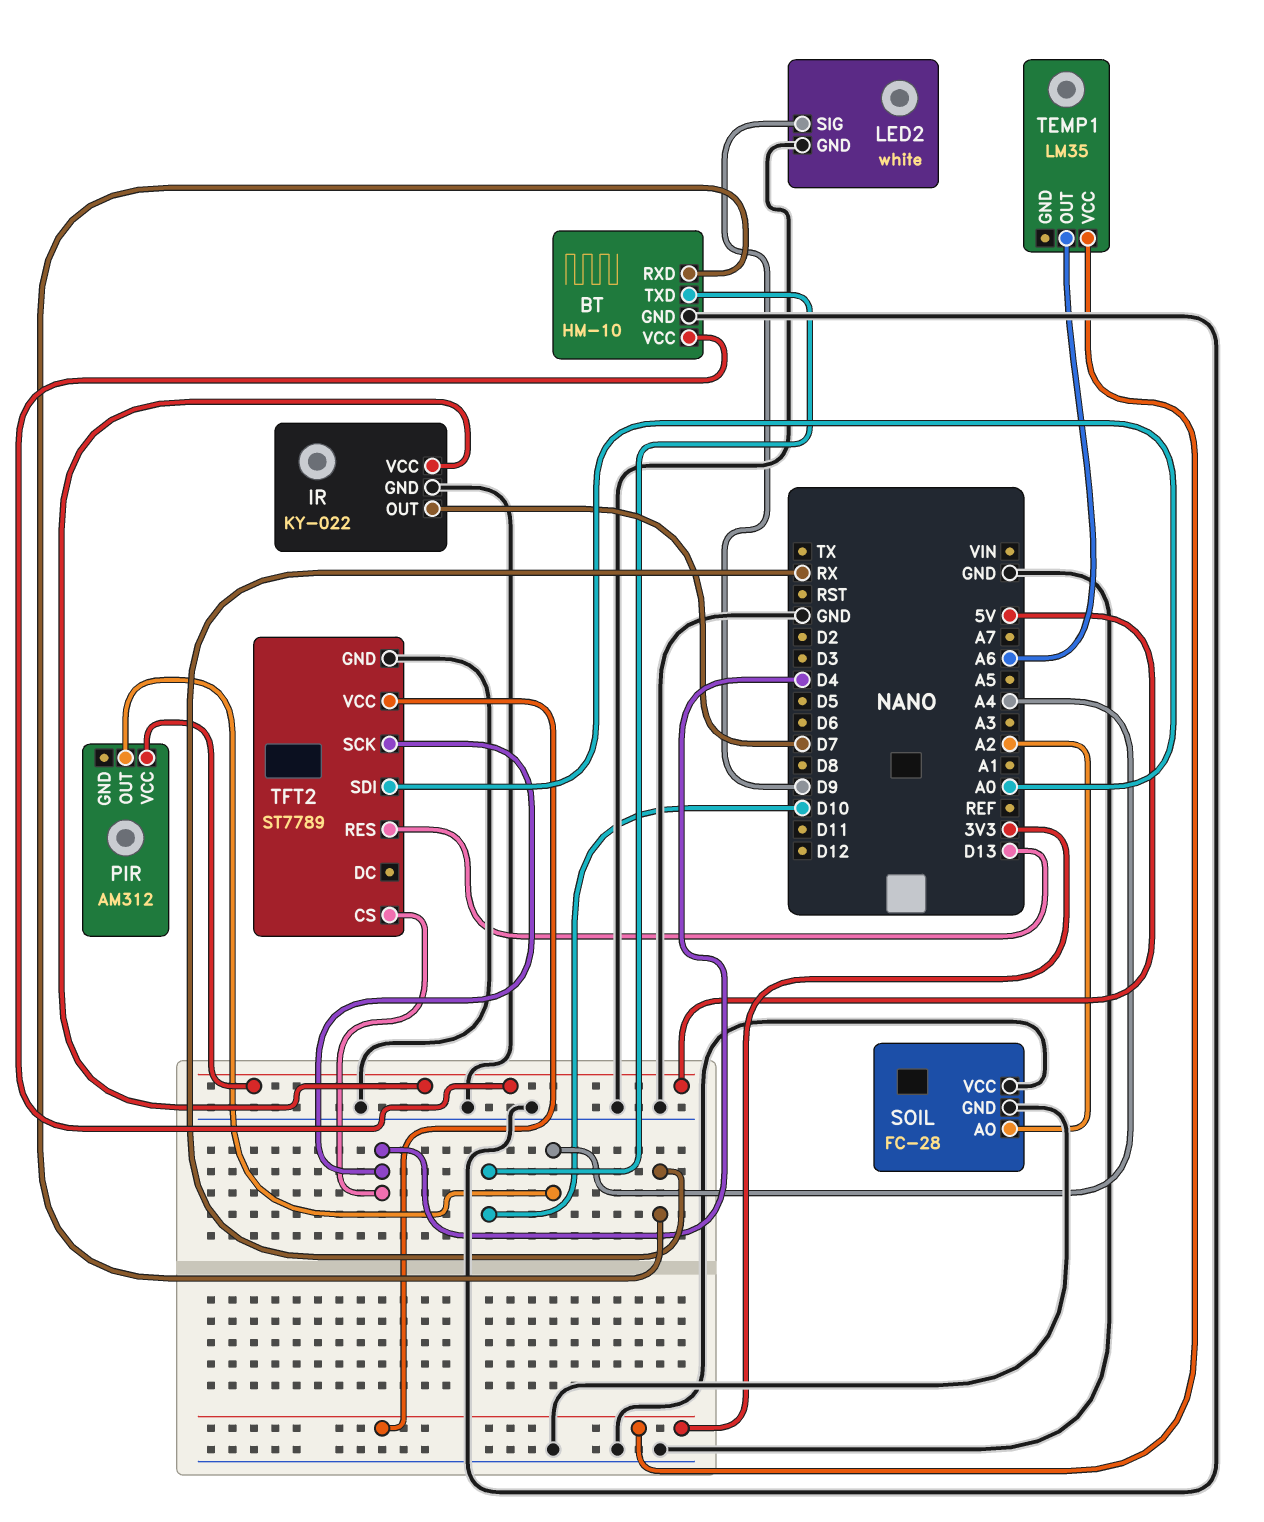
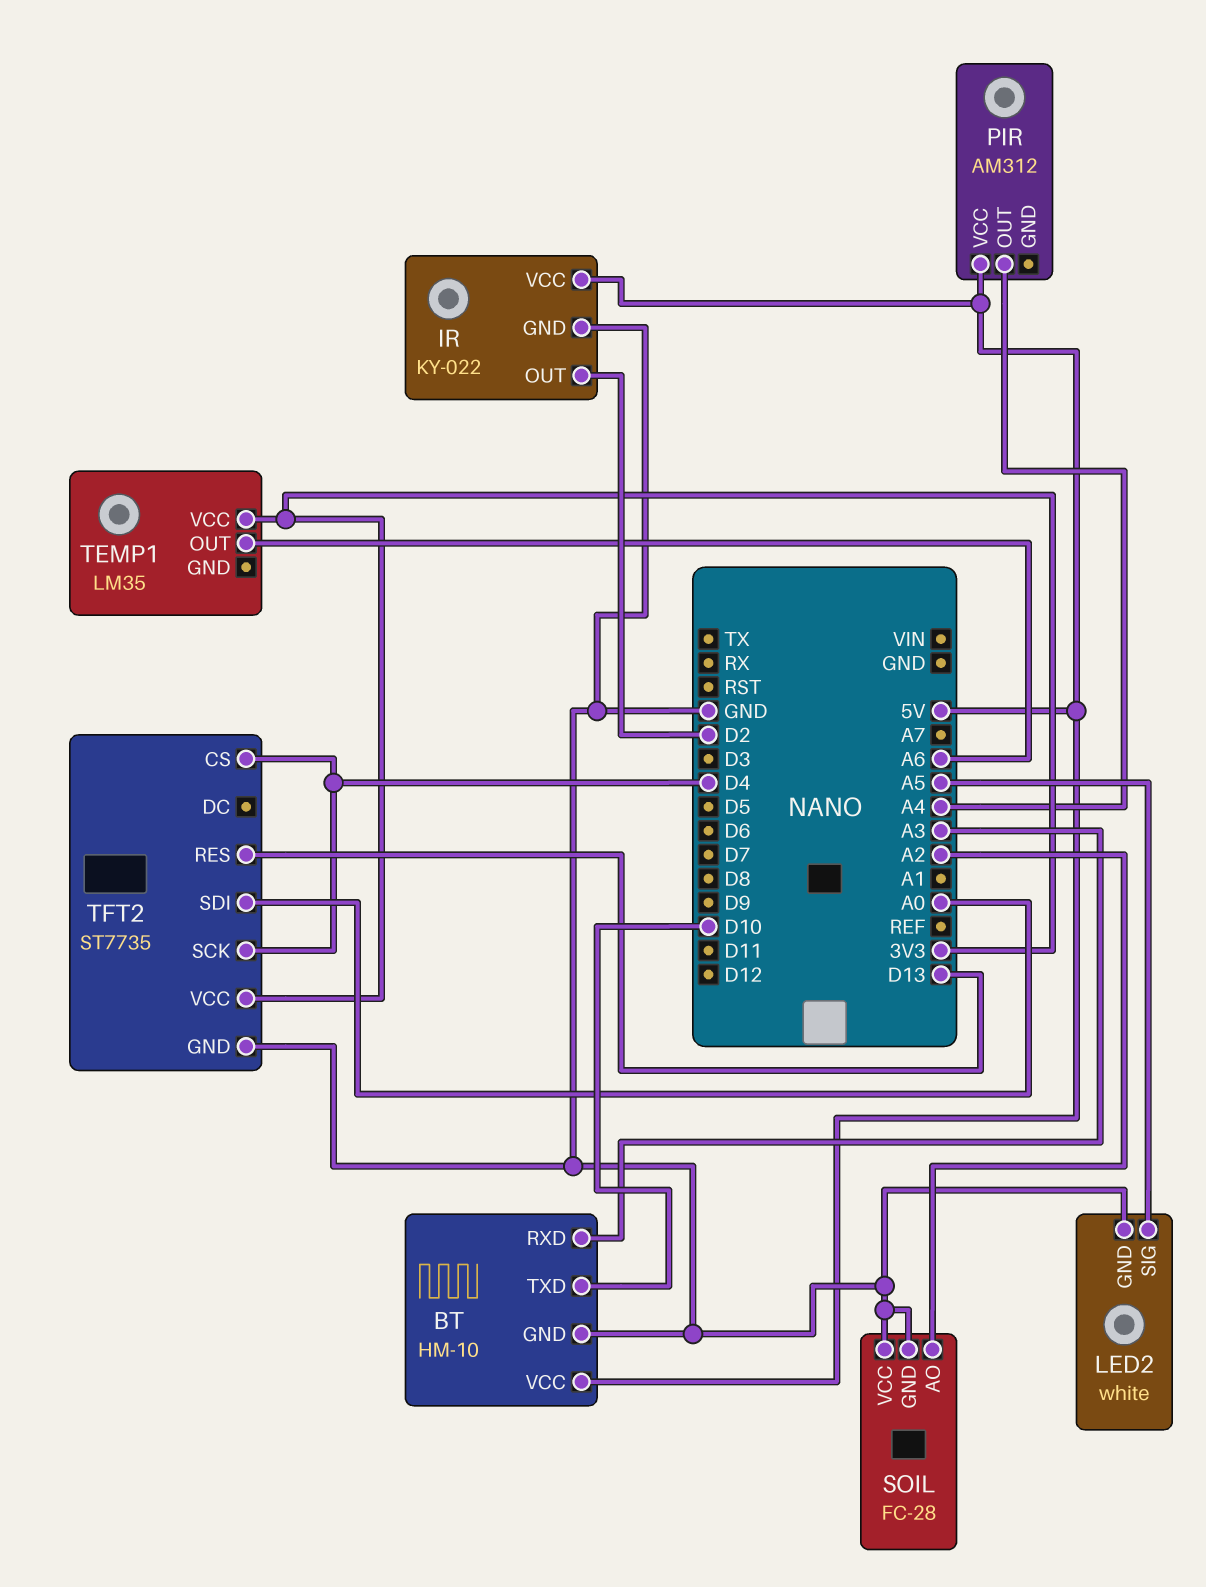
BT pin RXD: RX -> A3
IR pin OUT: D7 -> D2
LED2 pin SIG: D9 -> A5
TFT2: ST7789 -> ST7735

